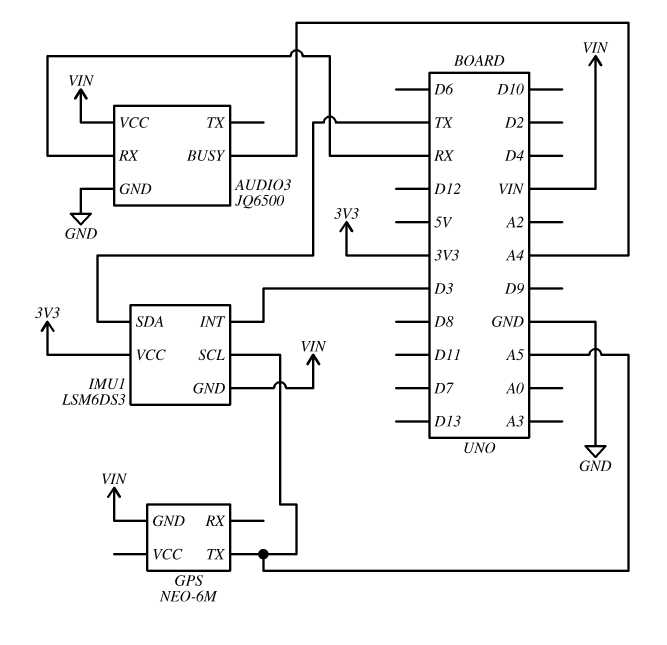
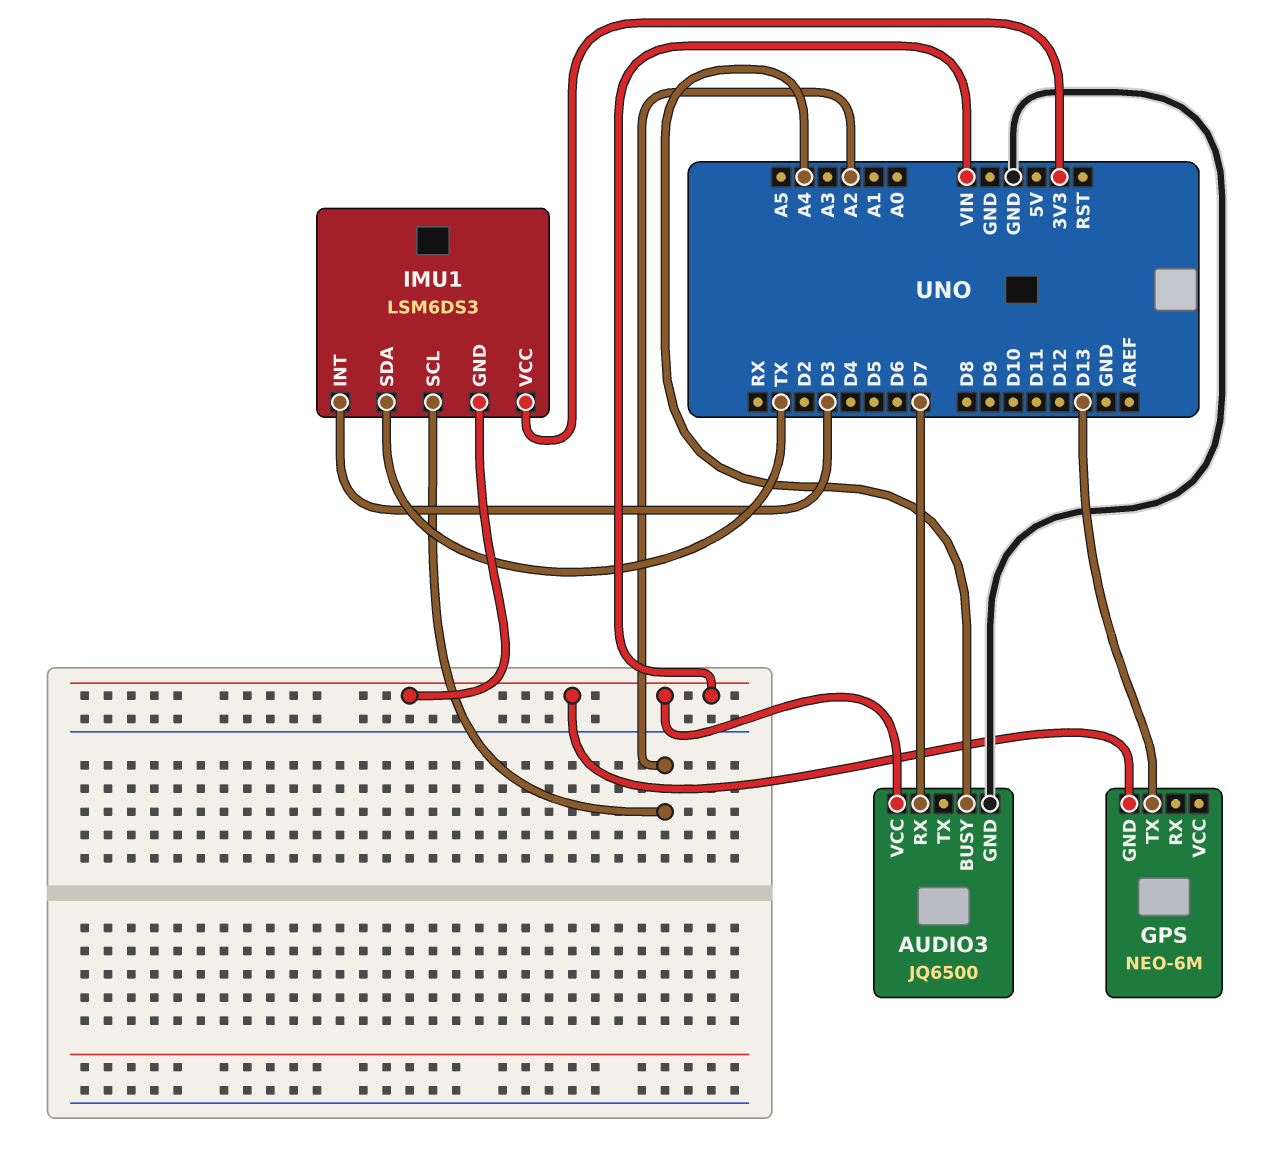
AUDIO3 pin RX: RX -> D7
GPS pin TX: A5 -> D13
IMU1 pin SCL: A5 -> A2

